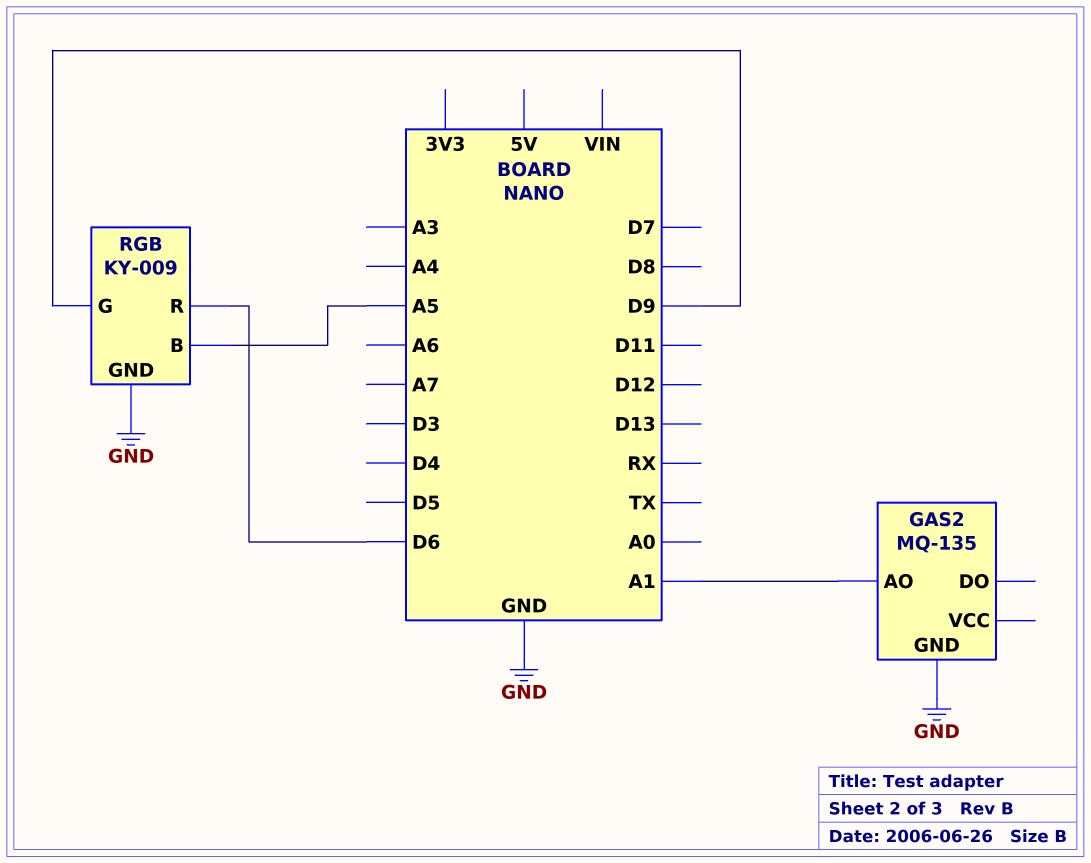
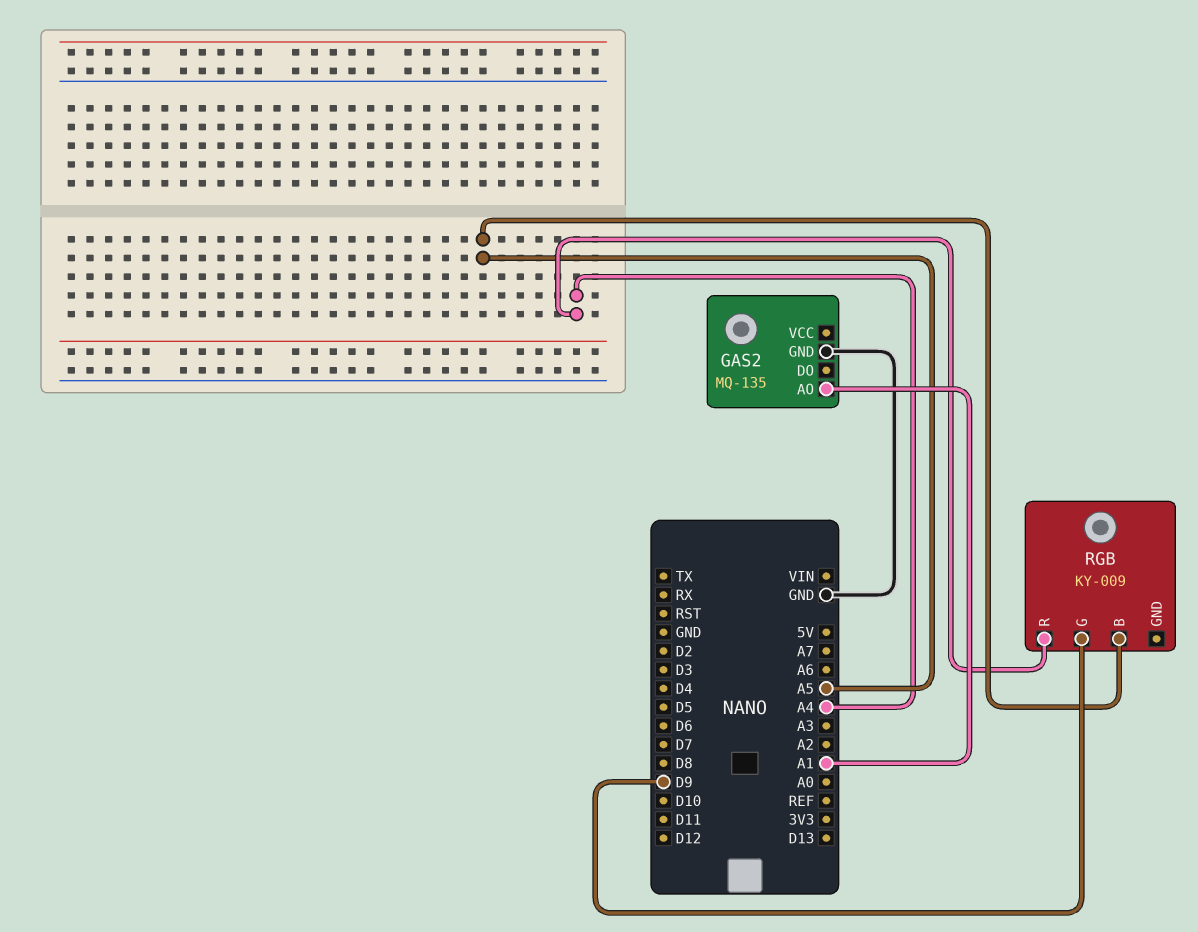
RGB pin GND: GND -> none
RGB pin R: D6 -> A4

